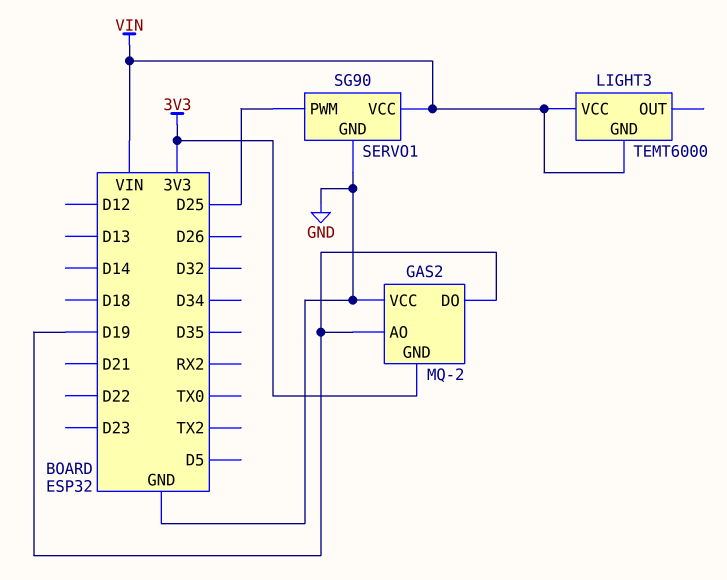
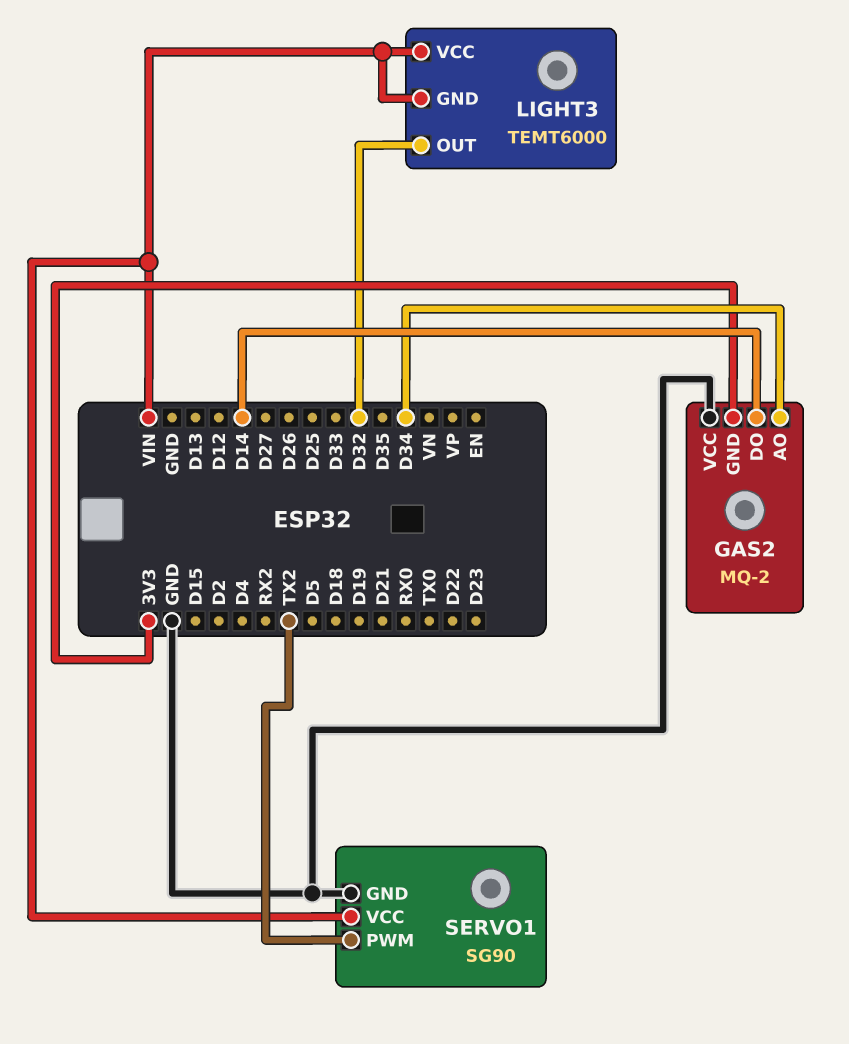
GAS2 pin AO: D19 -> D34
GAS2 pin DO: D19 -> D14
LIGHT3 pin OUT: none -> D32
SERVO1 pin PWM: D25 -> TX2

